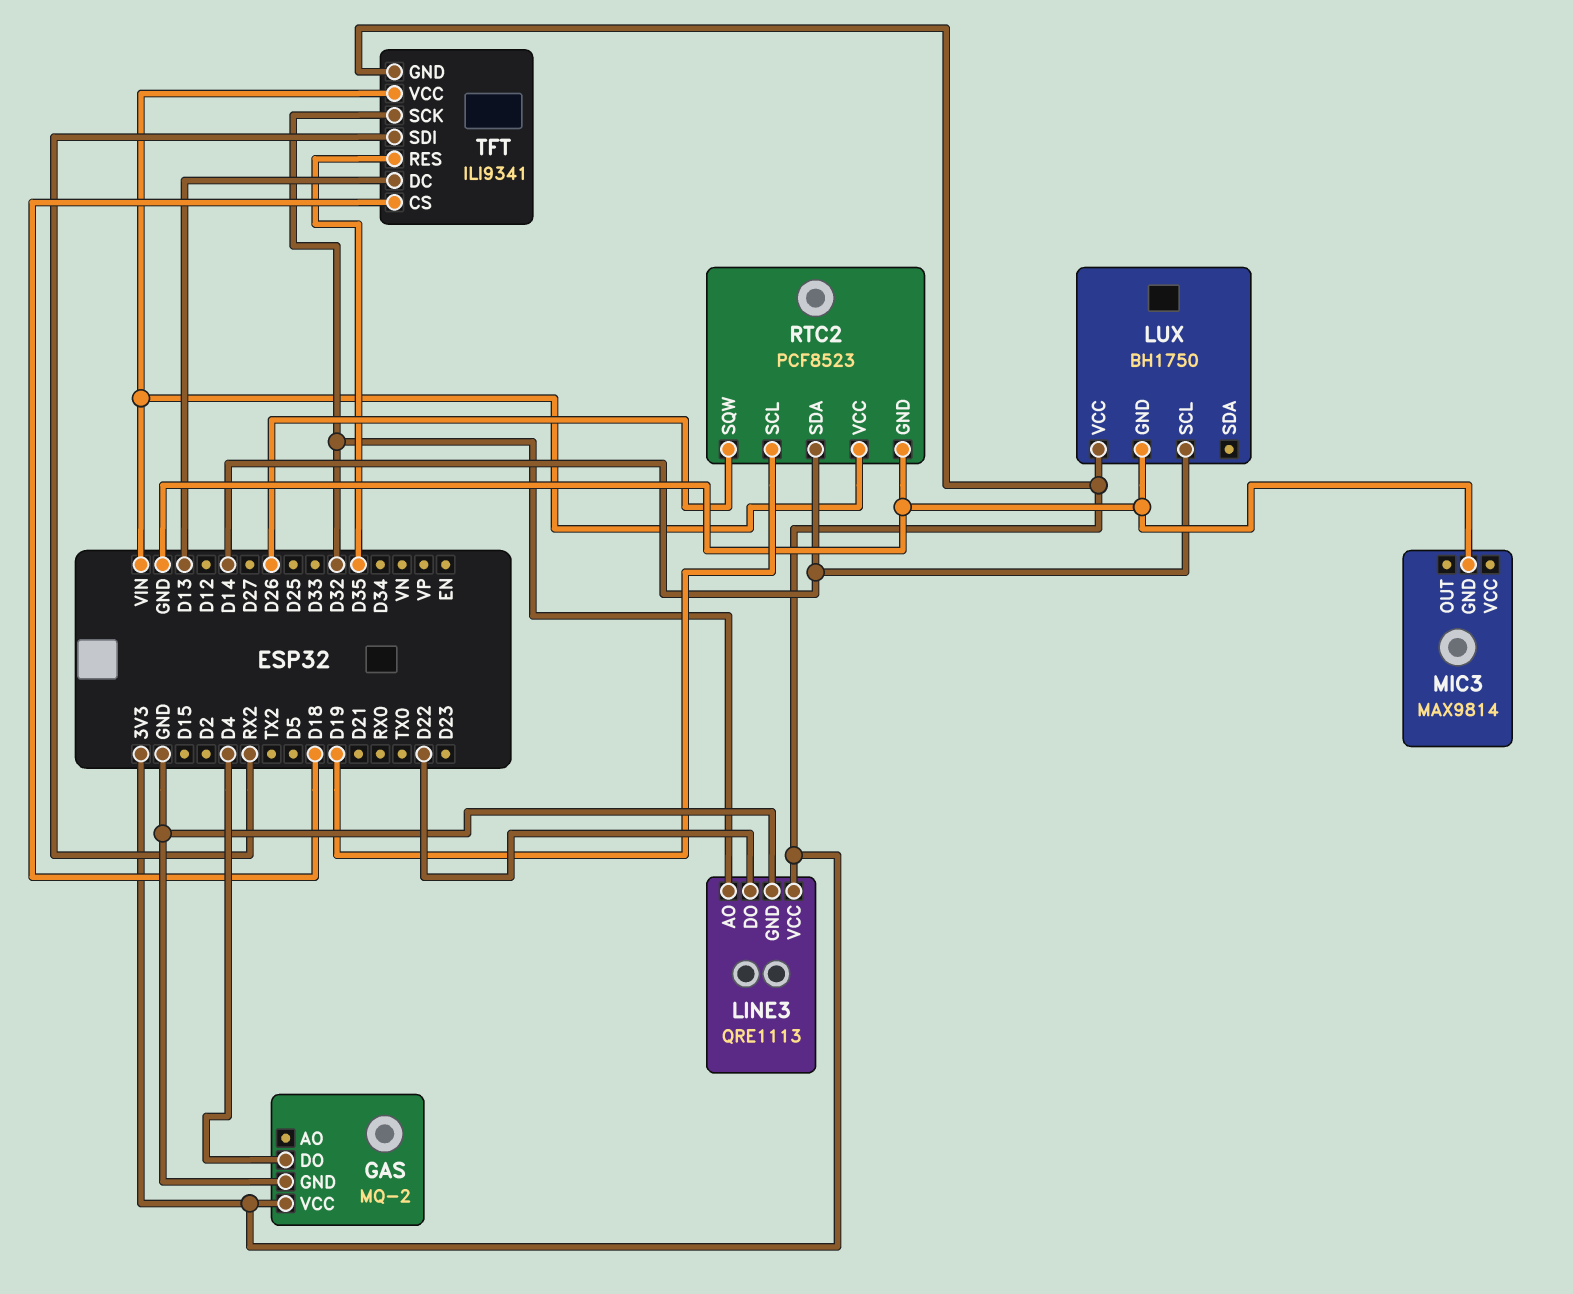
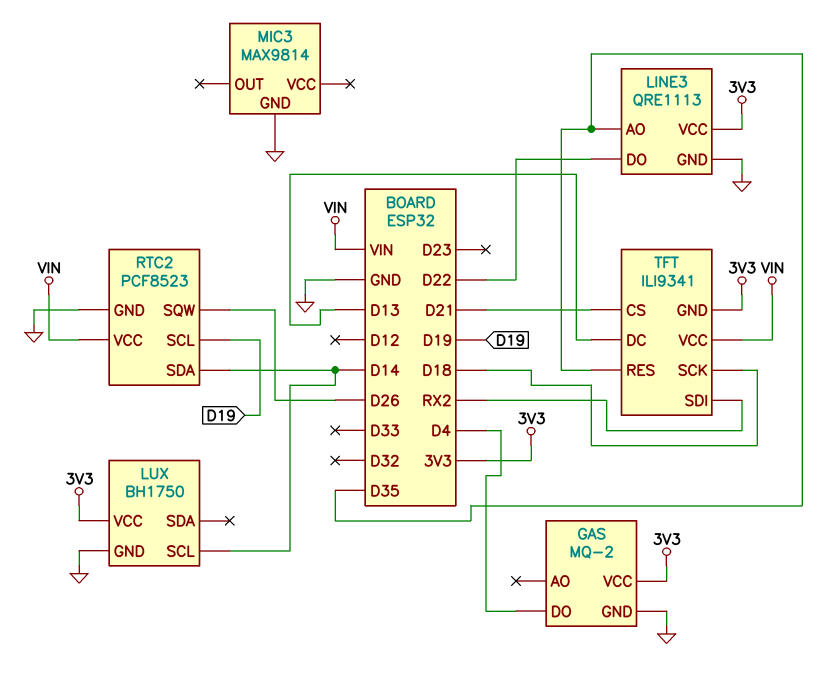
LINE3 pin AO: D32 -> D35
TFT pin CS: D18 -> D21
TFT pin SCK: D32 -> D18

